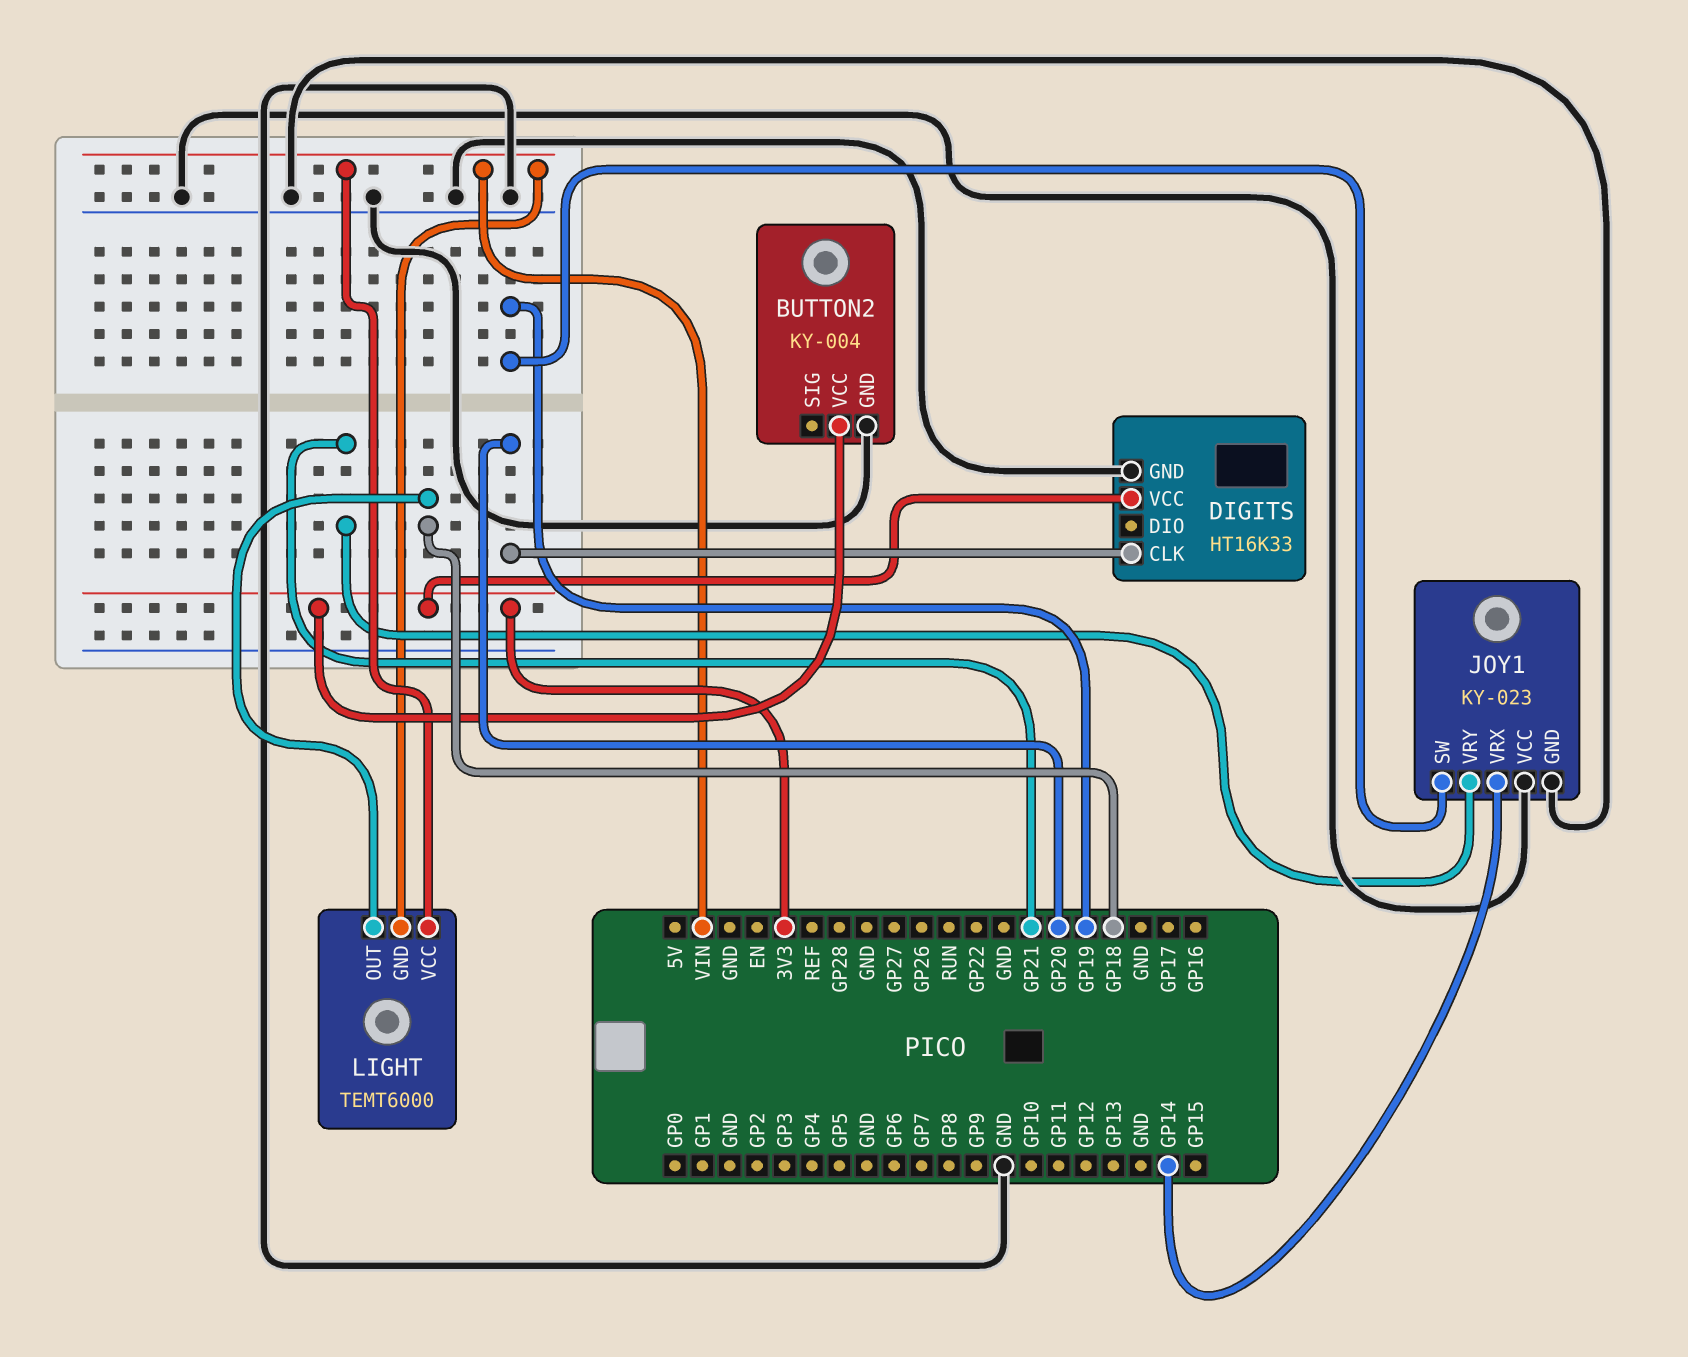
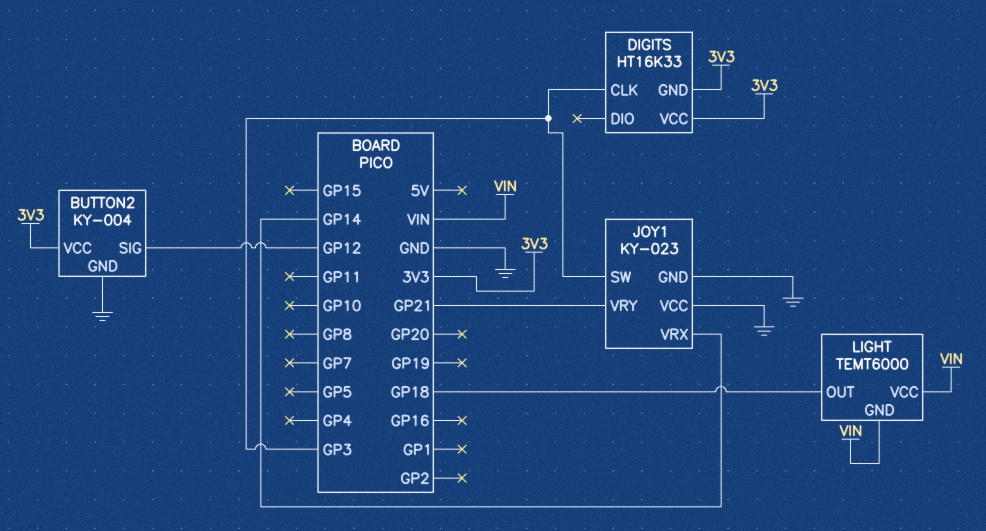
BUTTON2 pin SIG: none -> GP12
DIGITS pin CLK: GP20 -> GP3
DIGITS pin GND: GND -> 3V3
JOY1 pin SW: GP19 -> GP3

